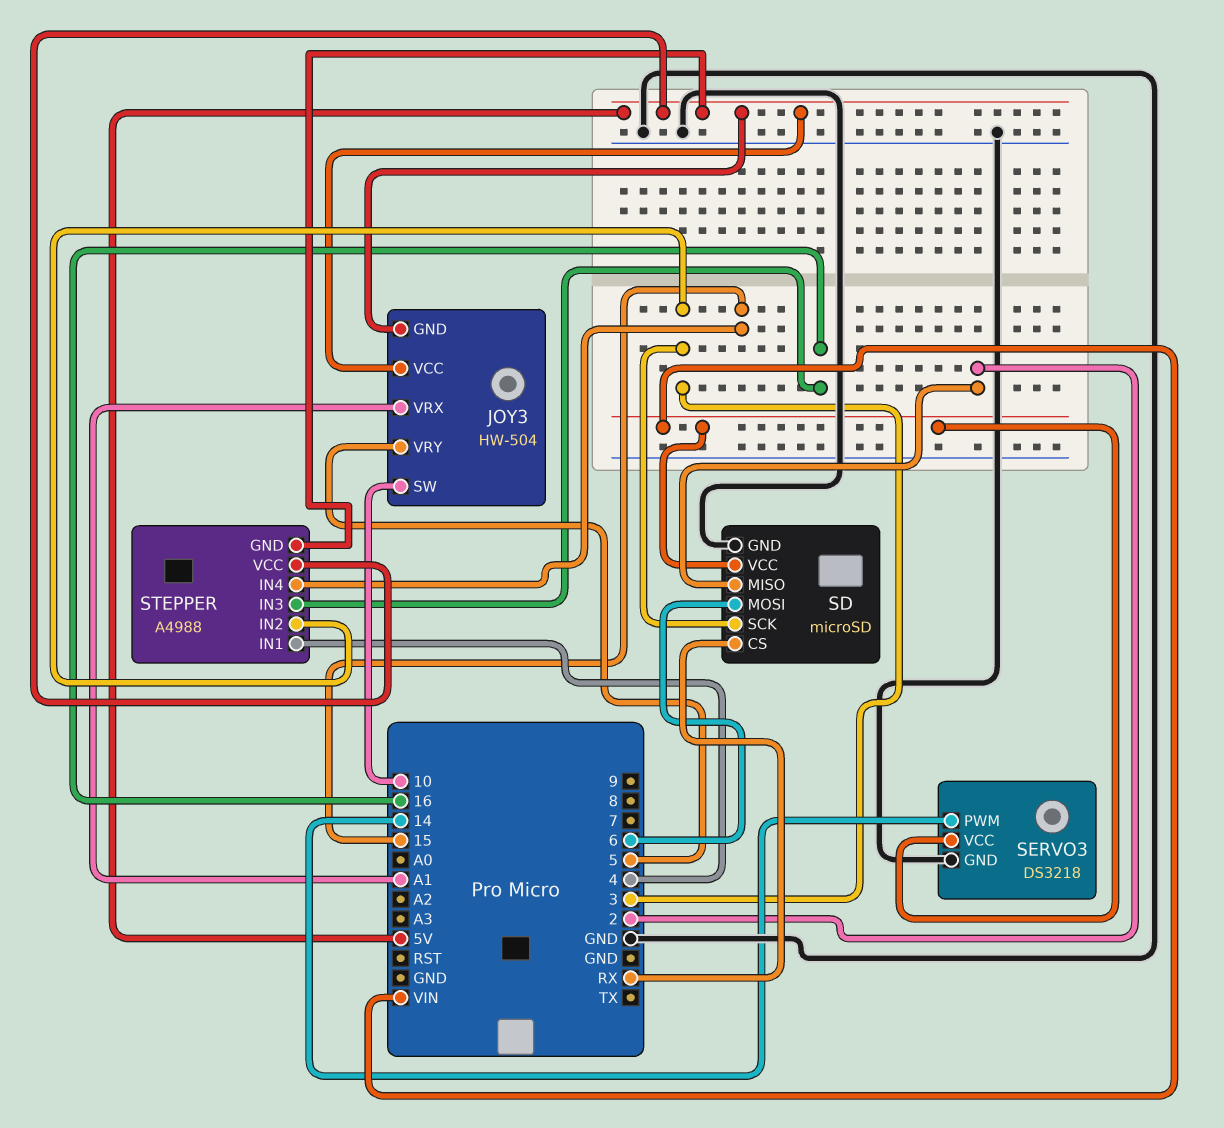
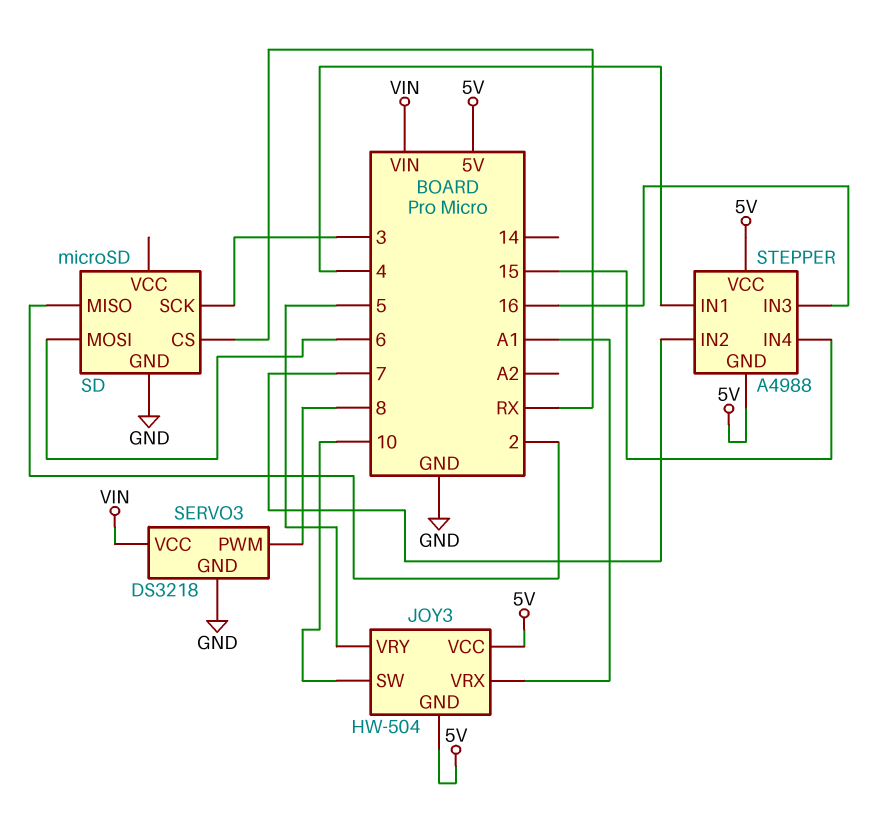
SD pin VCC: VIN -> none
SERVO3 pin PWM: 14 -> 8
STEPPER pin IN2: 3 -> 7

